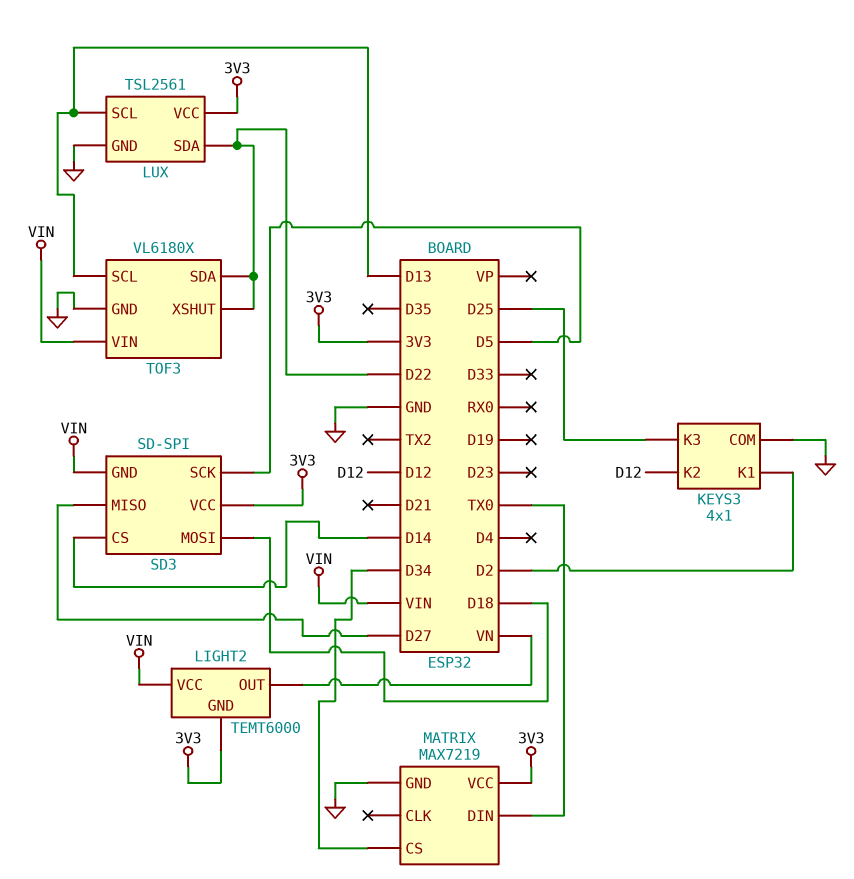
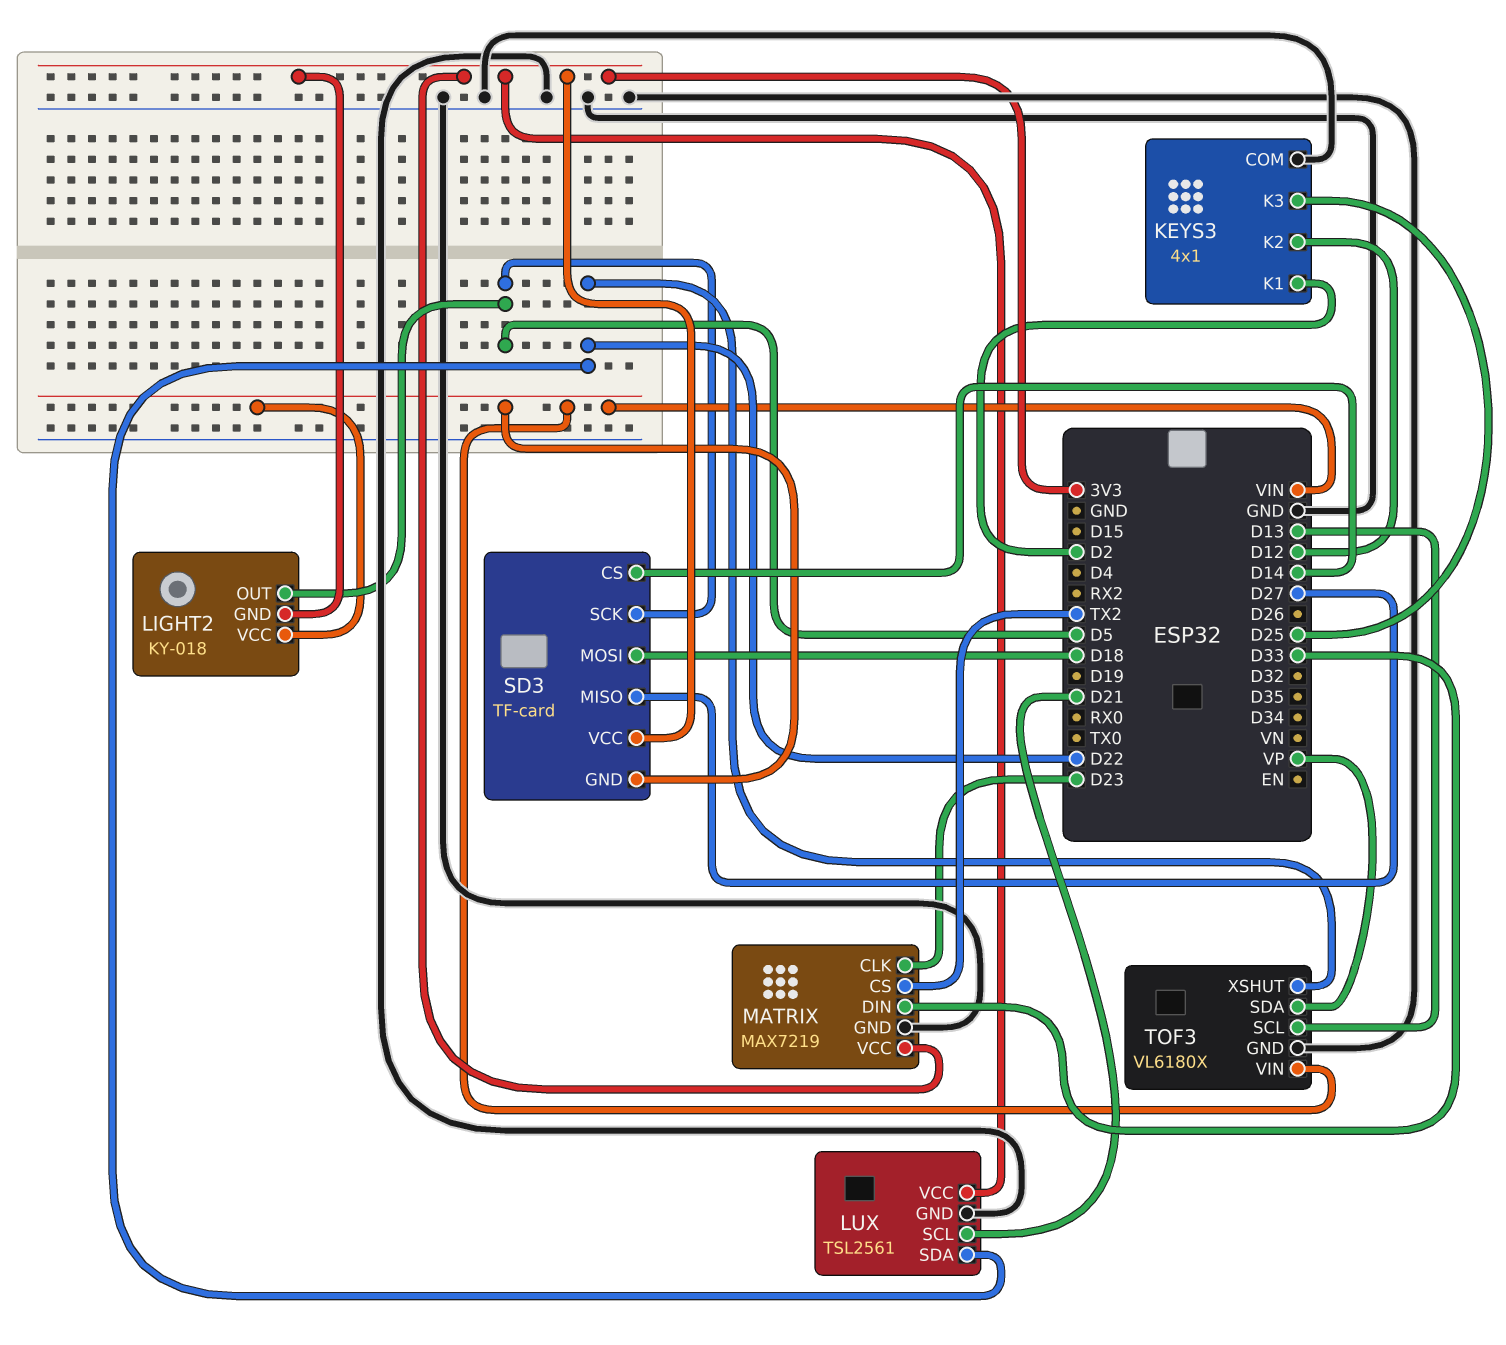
LIGHT2: TEMT6000 -> KY-018
LIGHT2 pin OUT: VN -> D5
LUX pin SCL: D13 -> D21
MATRIX pin CLK: none -> D23
MATRIX pin CS: D34 -> TX2
MATRIX pin DIN: TX0 -> D33
SD3: SD-SPI -> TF-card
TOF3 pin SDA: D22 -> VP

